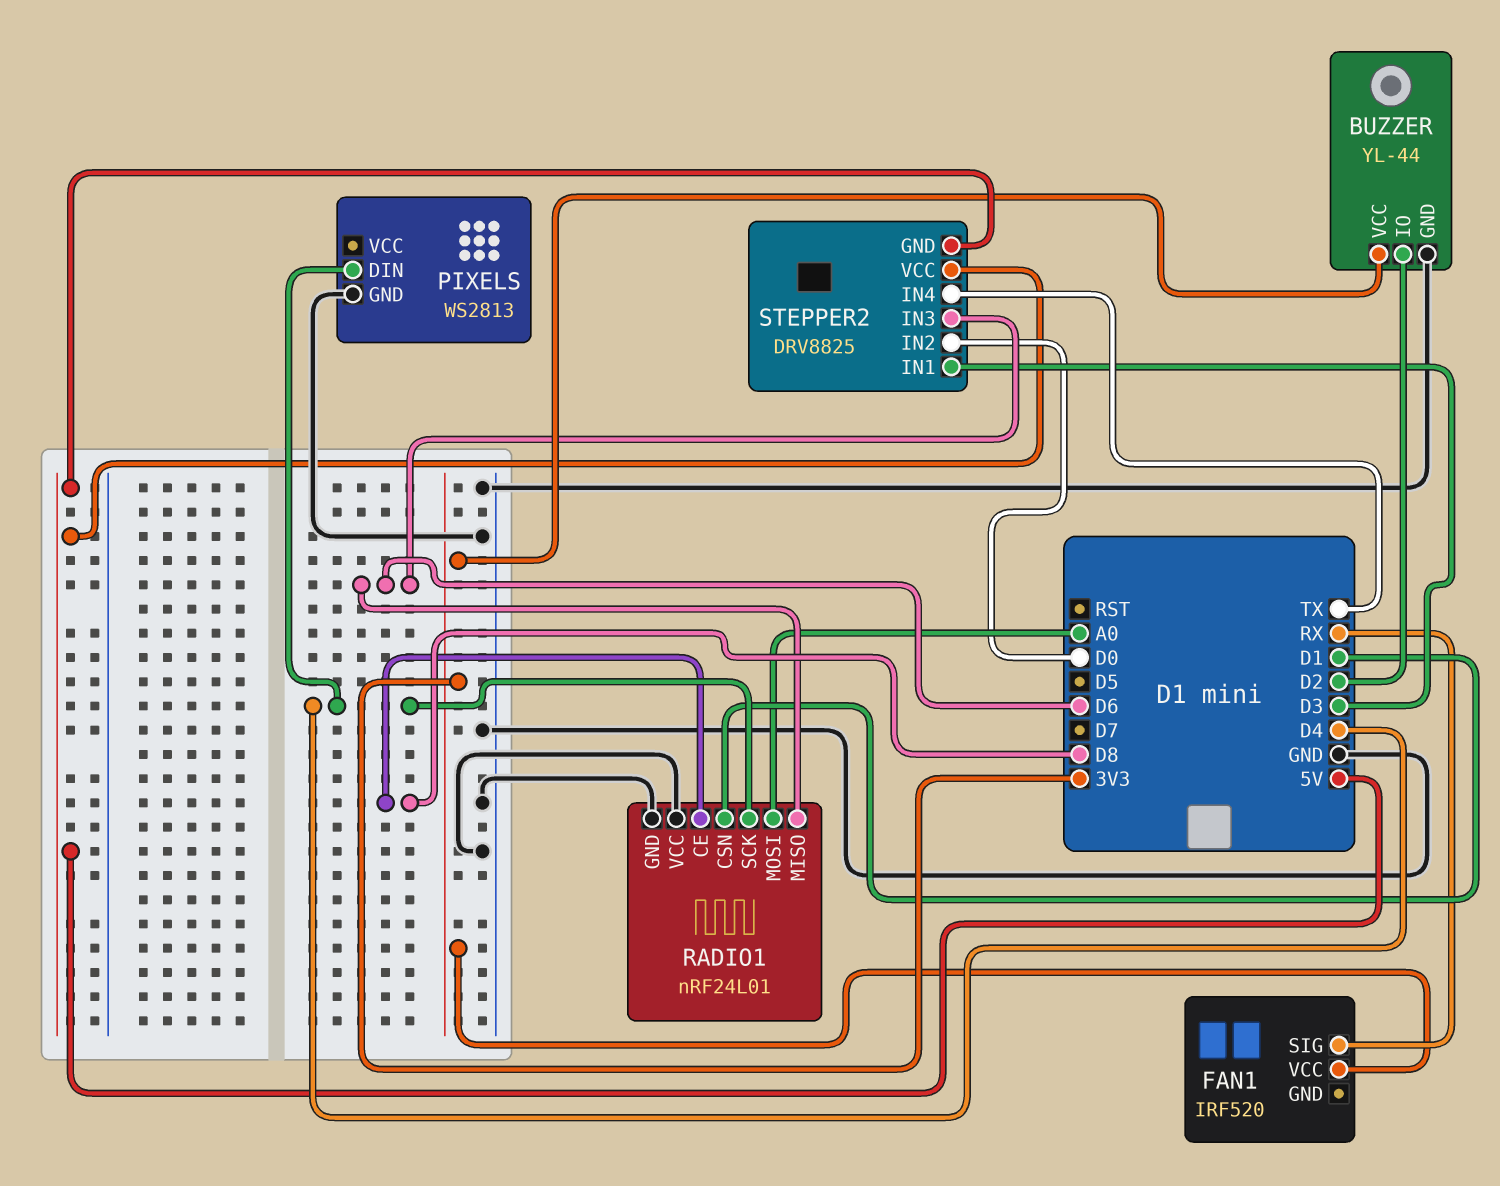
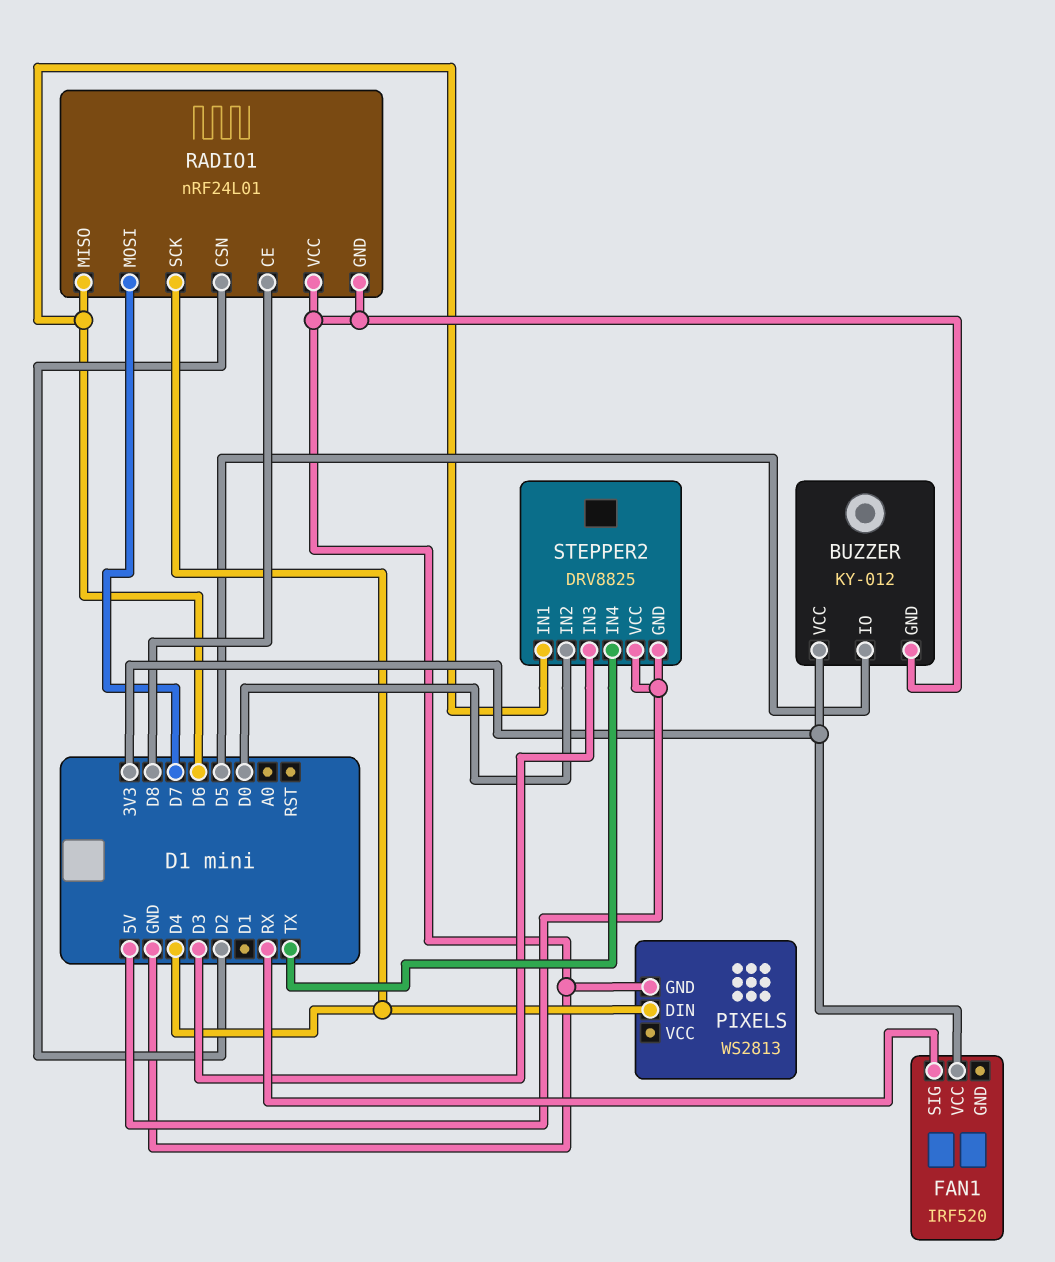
BUZZER: YL-44 -> KY-012
BUZZER pin IO: D2 -> D5
RADIO1 pin CSN: D1 -> D2
RADIO1 pin MOSI: A0 -> D7
STEPPER2 pin IN1: D3 -> D6
STEPPER2 pin IN3: D6 -> D3

